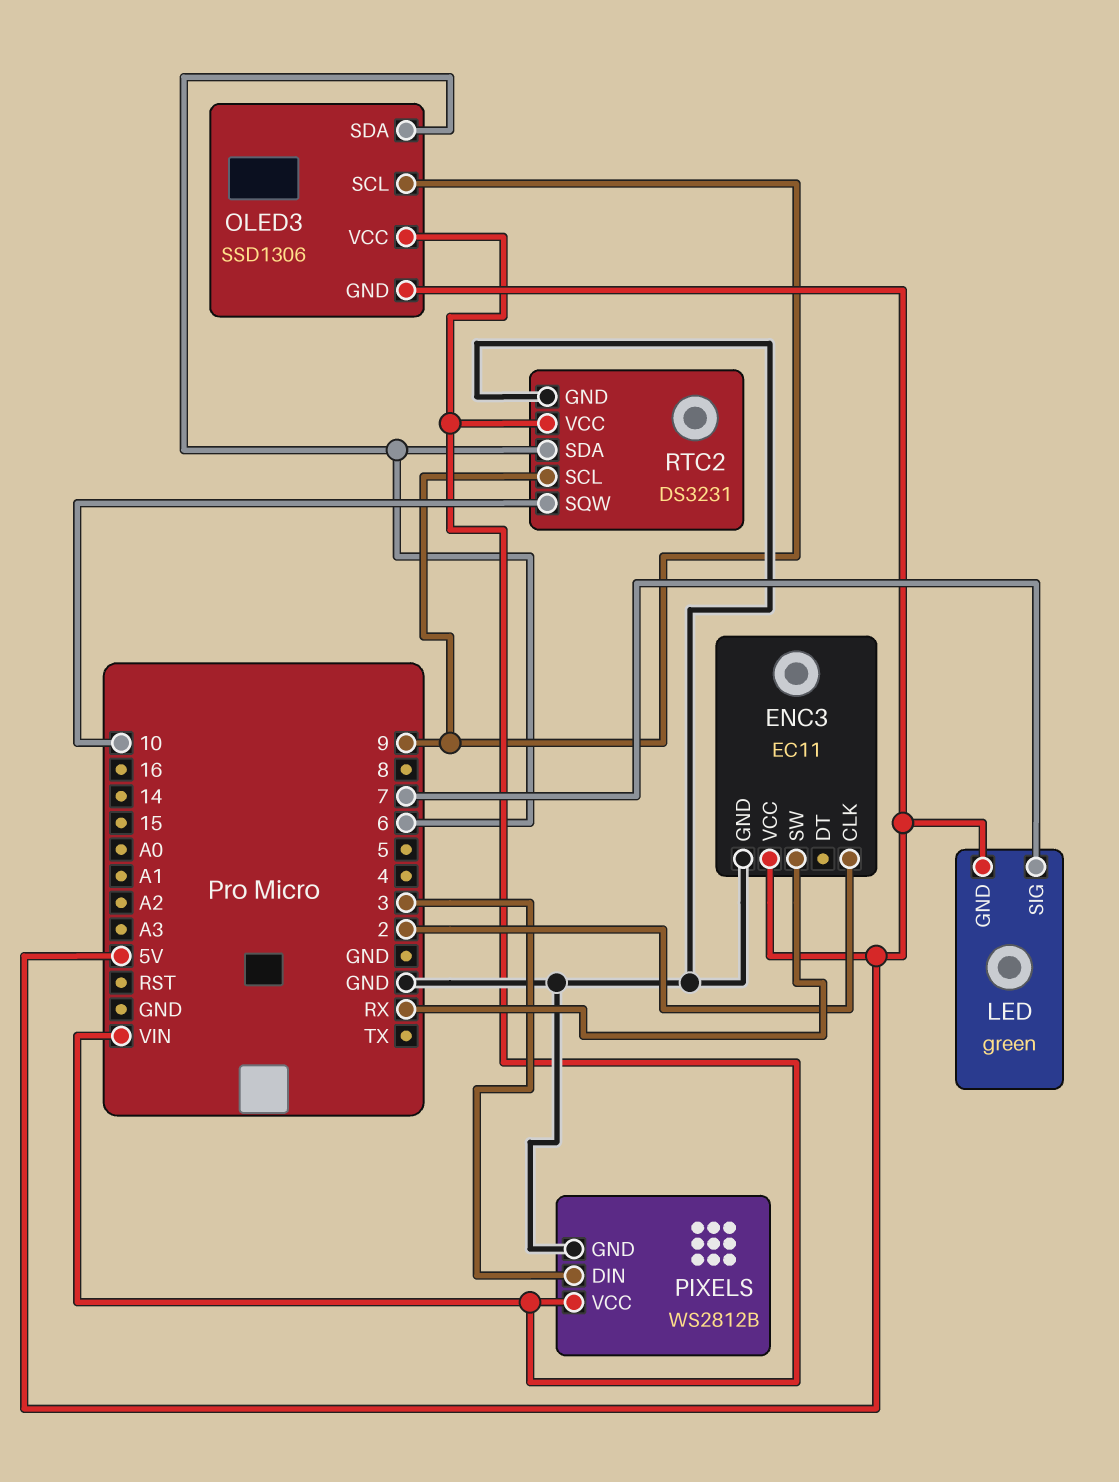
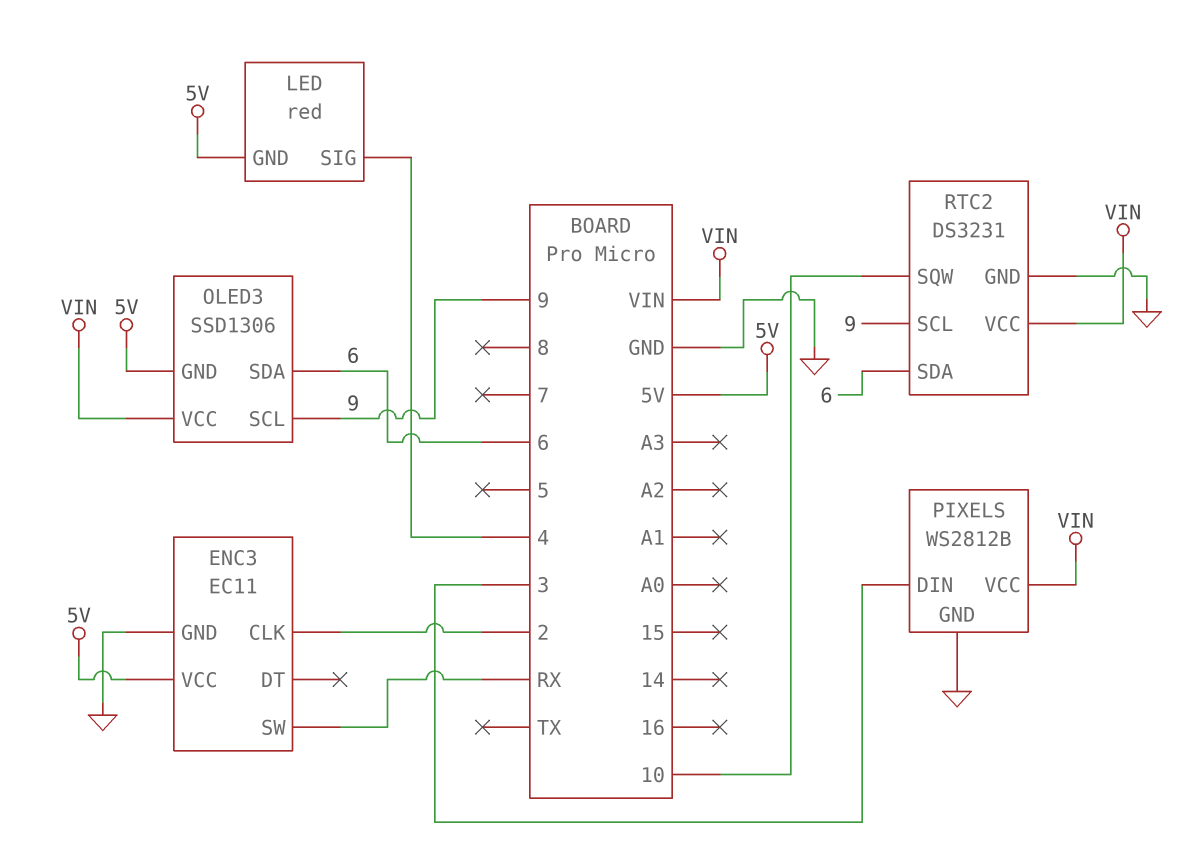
LED: green -> red
LED pin SIG: 7 -> 4

